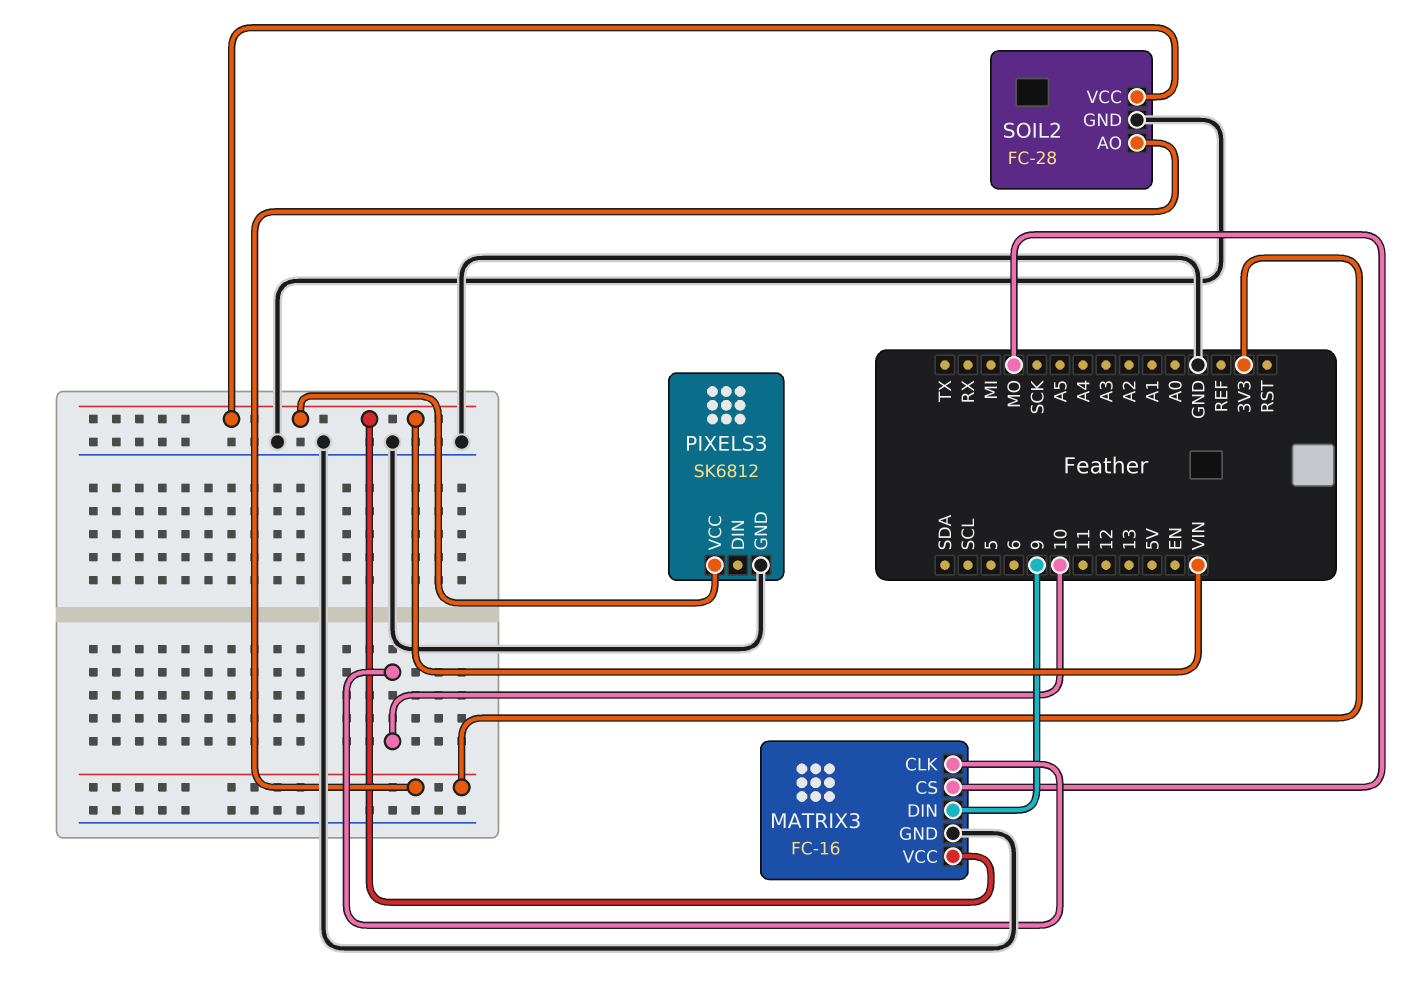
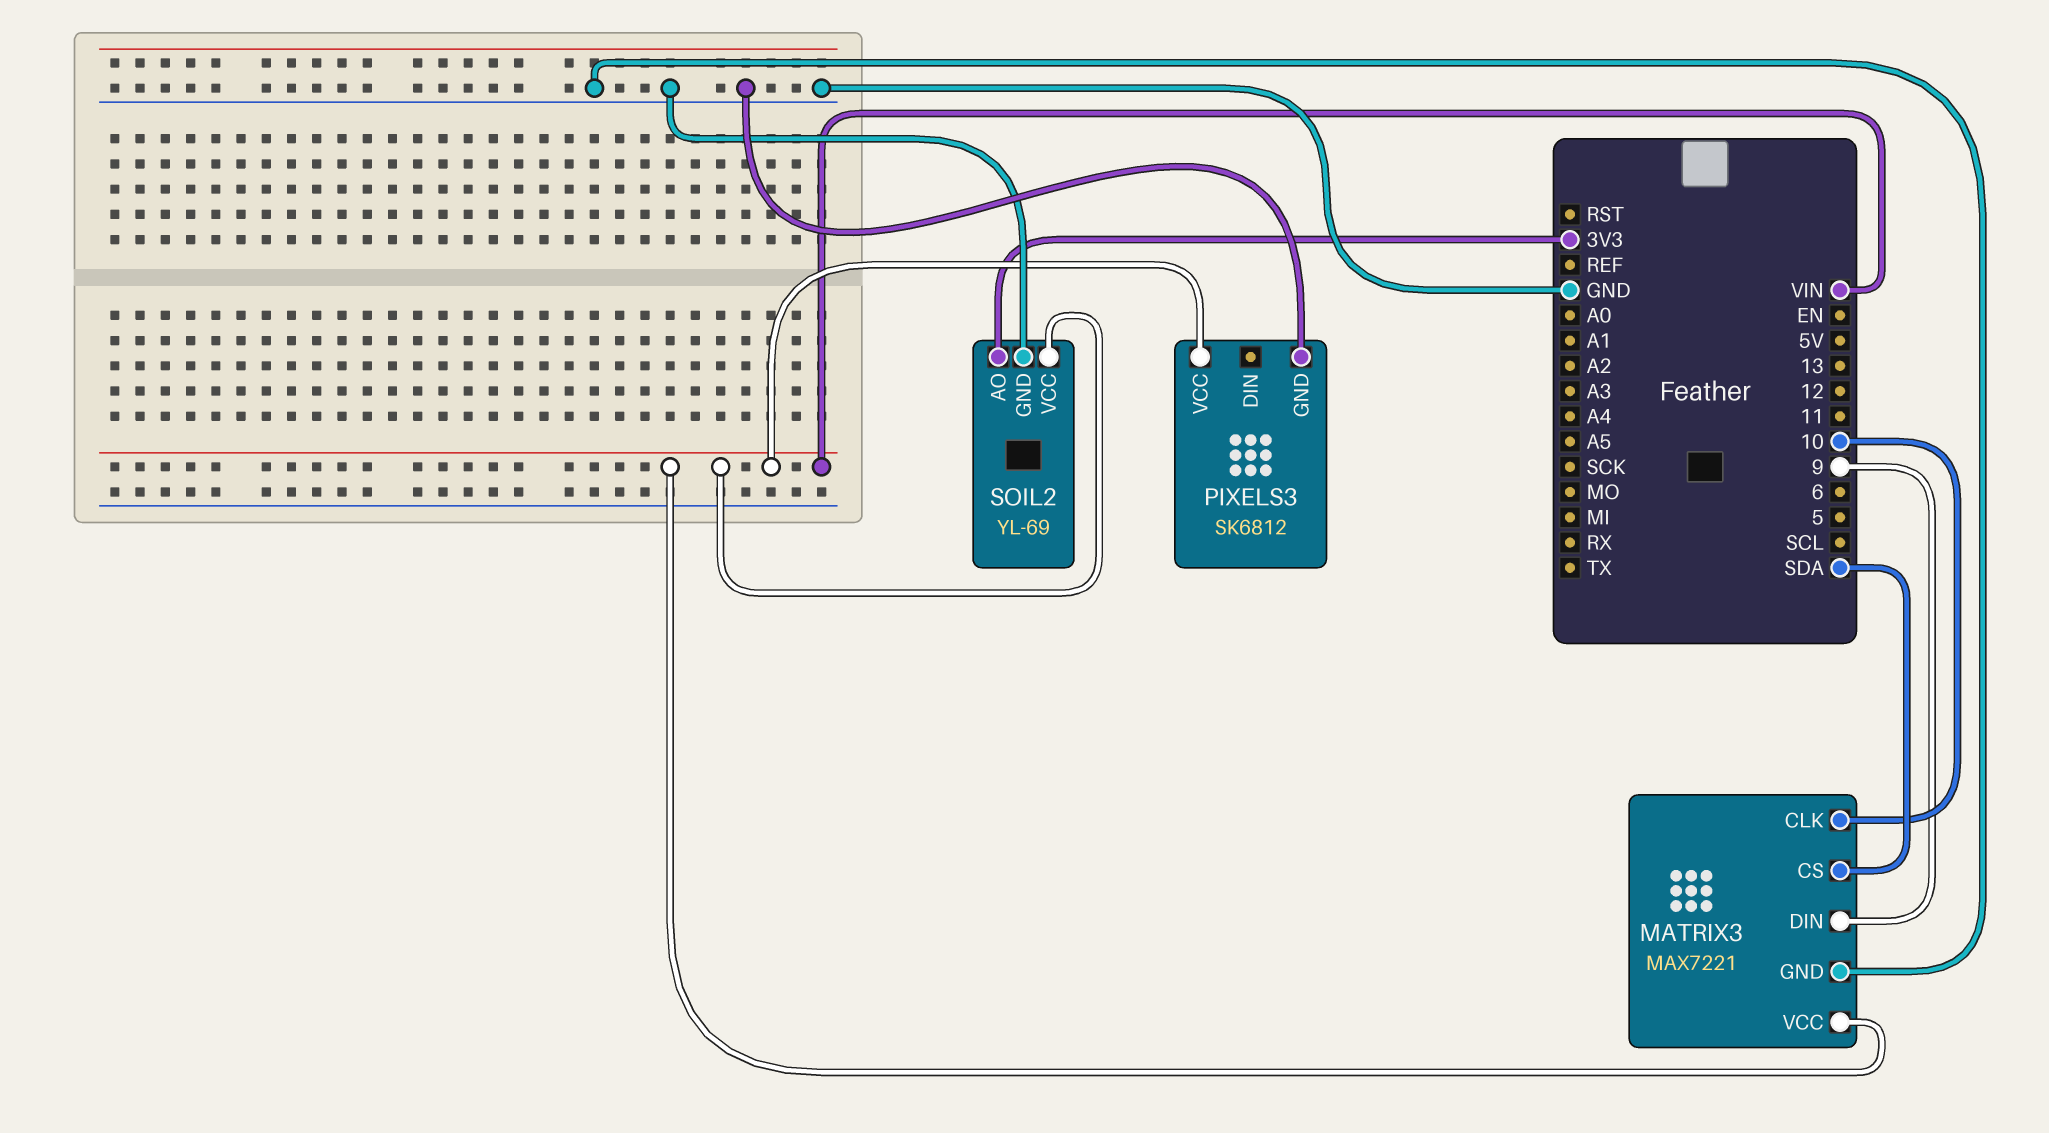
MATRIX3: FC-16 -> MAX7221
MATRIX3 pin CS: MO -> SDA
SOIL2: FC-28 -> YL-69

